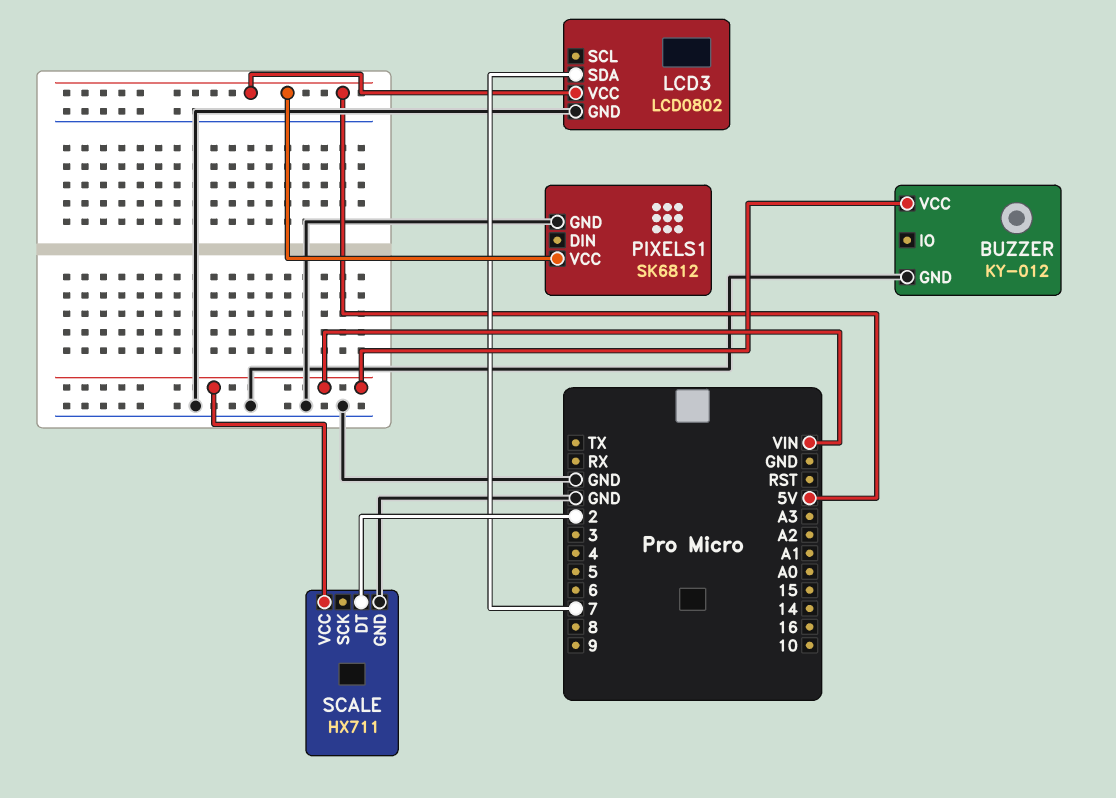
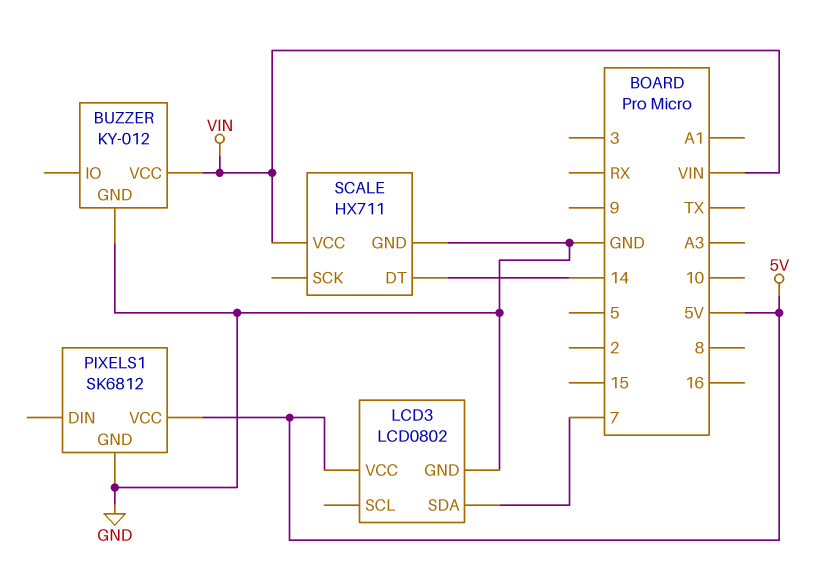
SCALE pin DT: 2 -> 14

